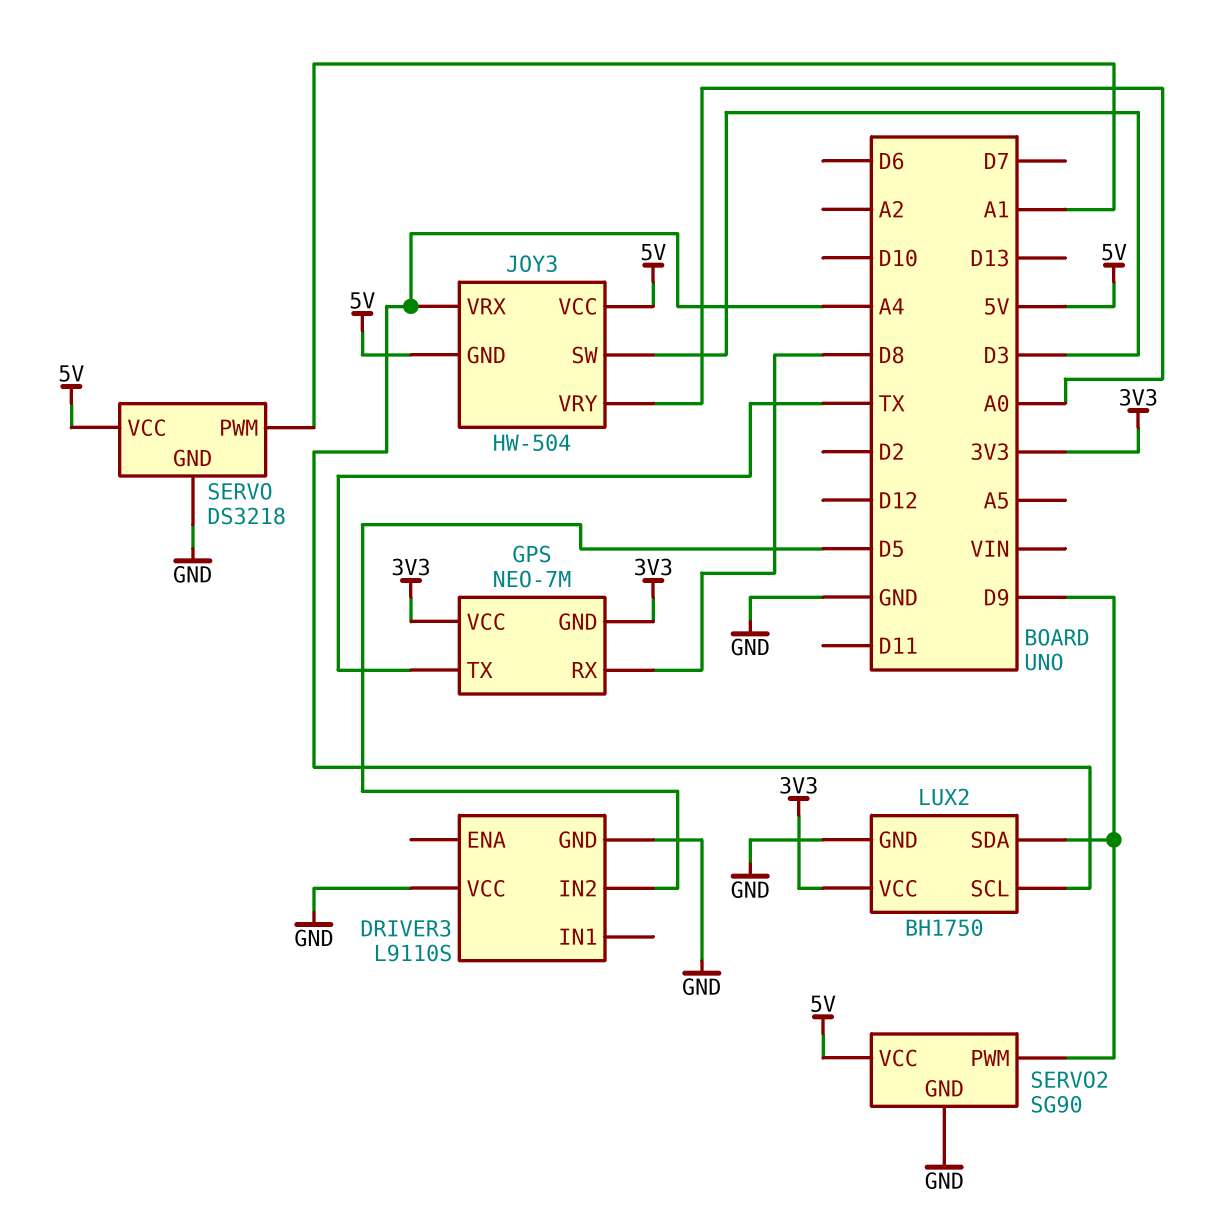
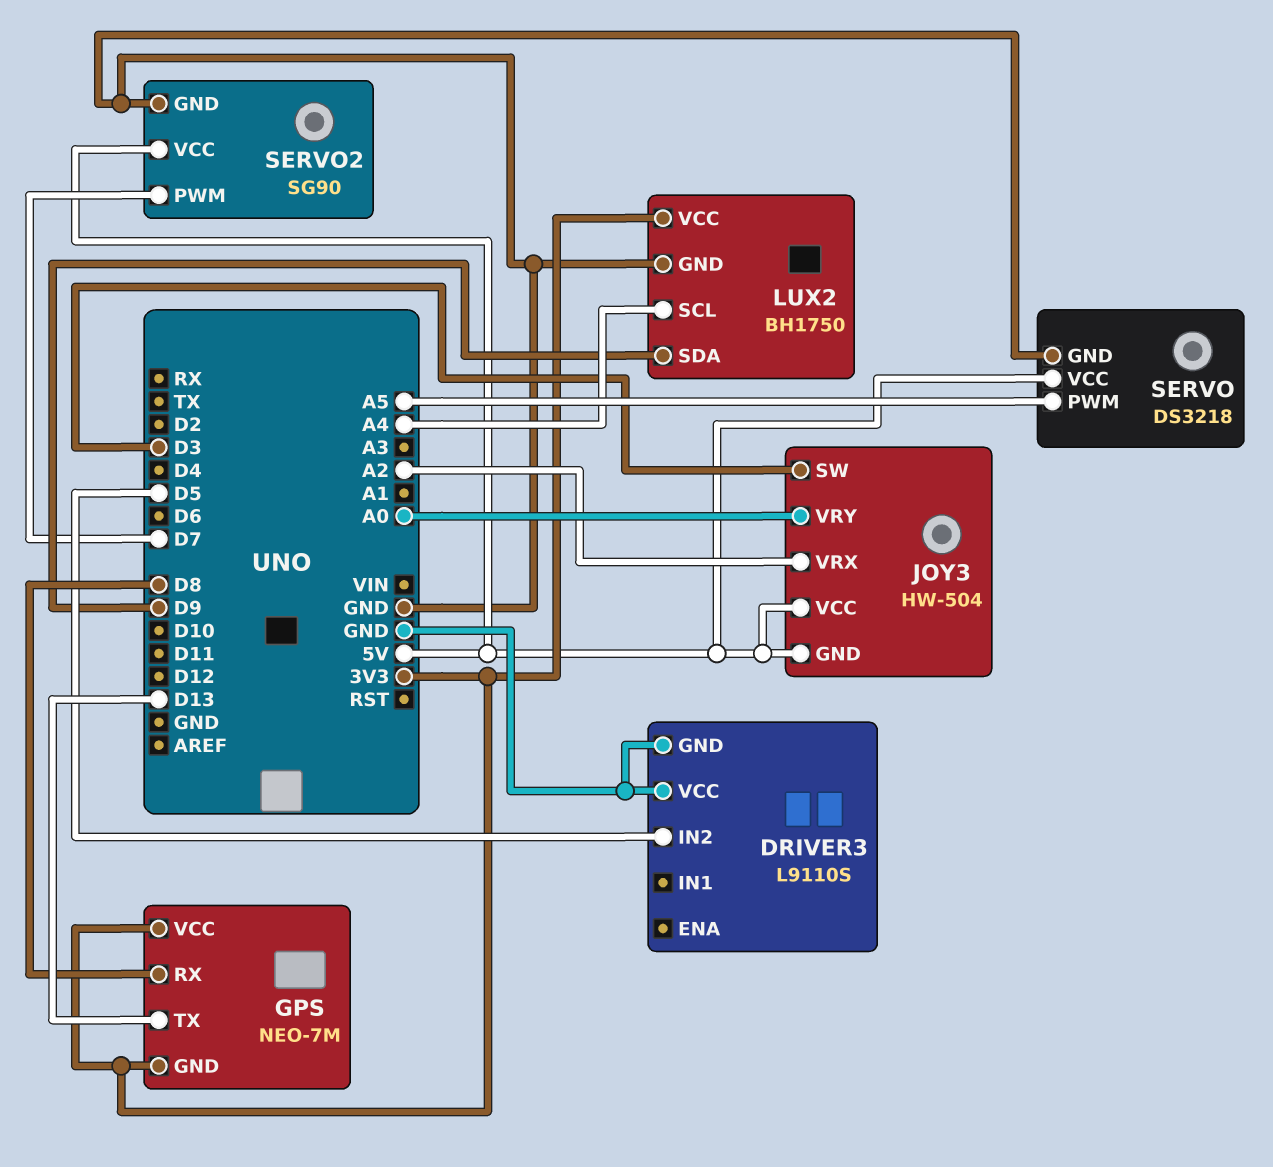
GPS pin TX: TX -> D13
JOY3 pin VRX: A4 -> A2
SERVO pin PWM: A1 -> A5
SERVO2 pin PWM: D9 -> D7

